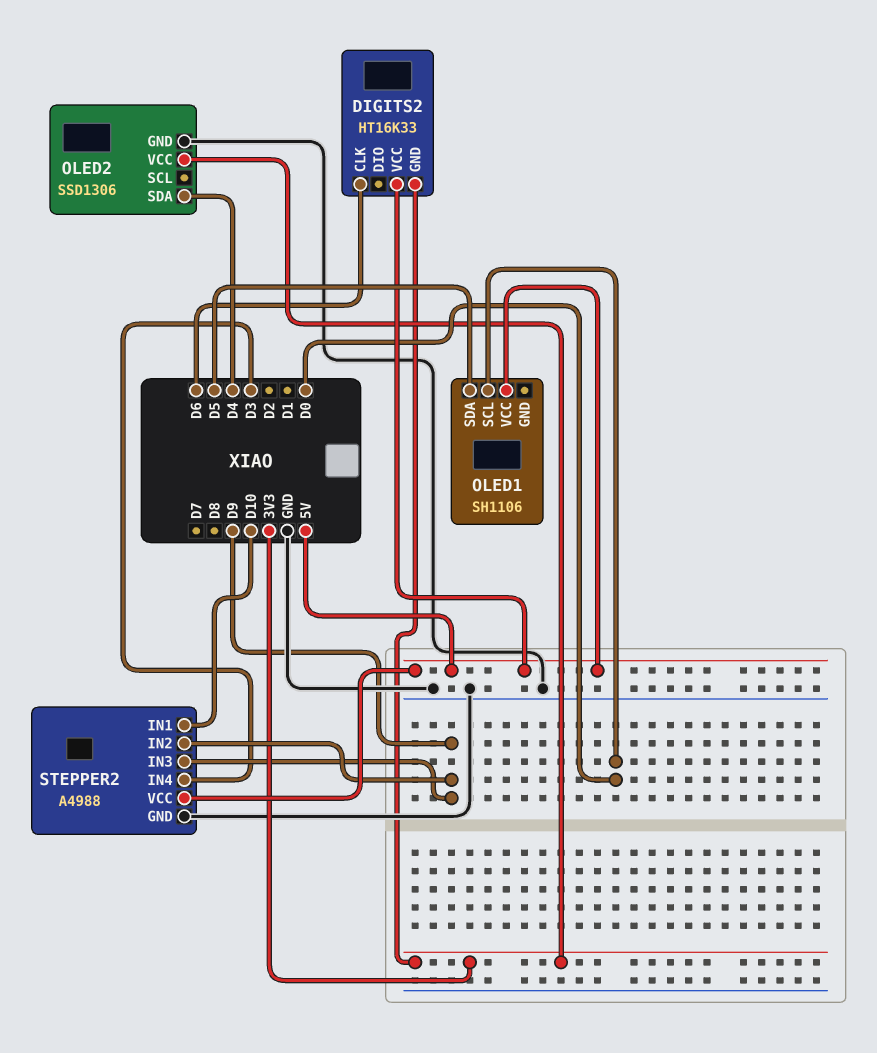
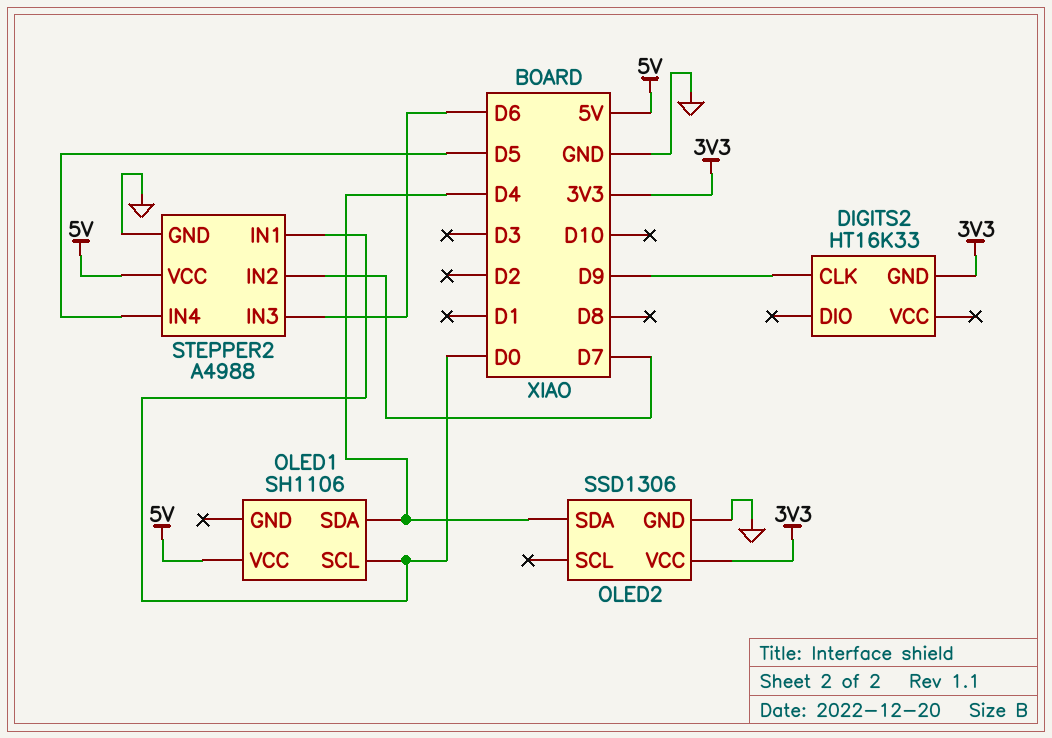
DIGITS2 pin CLK: D6 -> D9
DIGITS2 pin VCC: 5V -> none
OLED1 pin SDA: D5 -> D4
STEPPER2 pin IN1: D10 -> D0
STEPPER2 pin IN2: D9 -> D7
STEPPER2 pin IN3: D9 -> D6
STEPPER2 pin IN4: D3 -> D5

